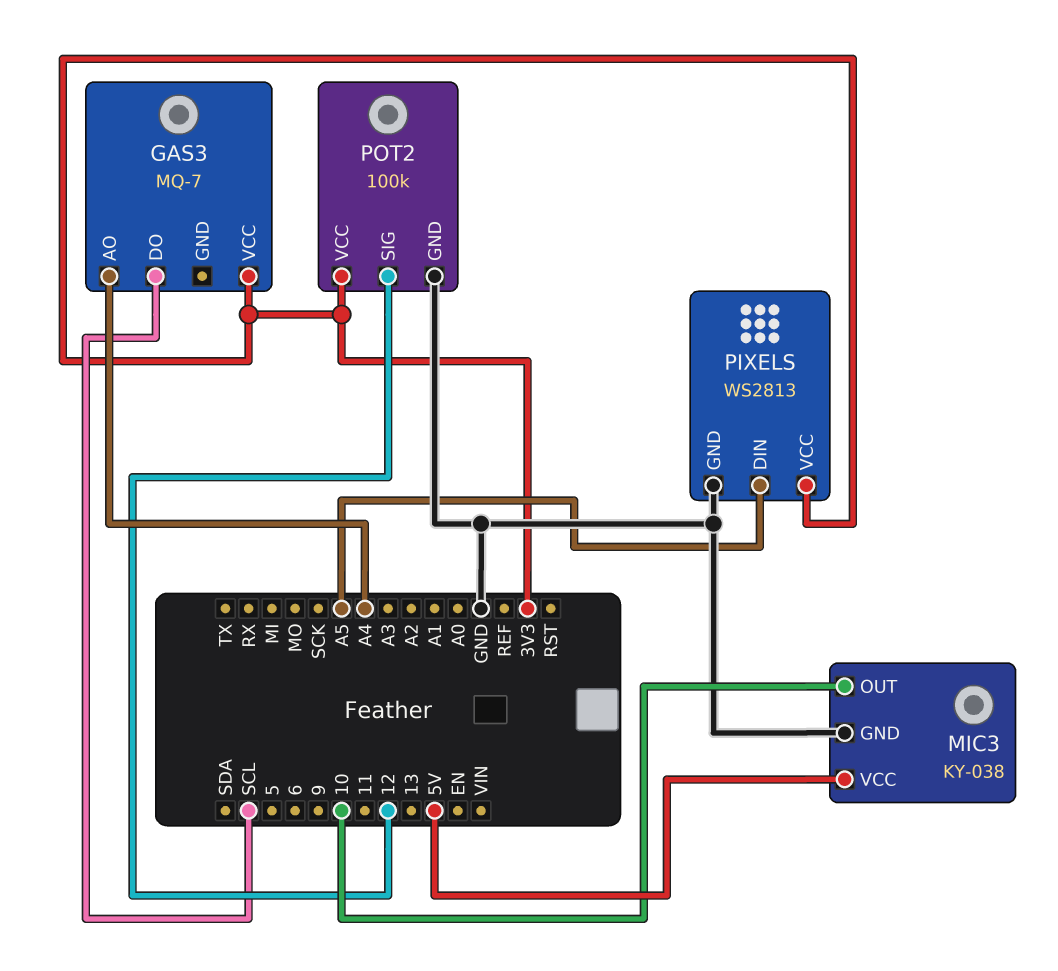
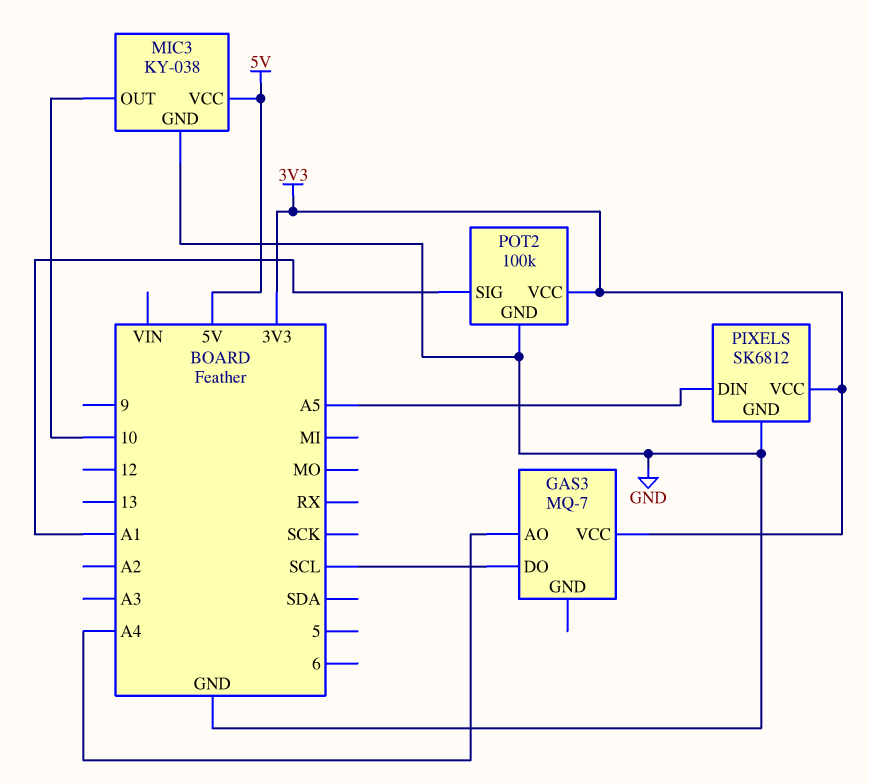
PIXELS: WS2813 -> SK6812
POT2 pin SIG: 12 -> A1

